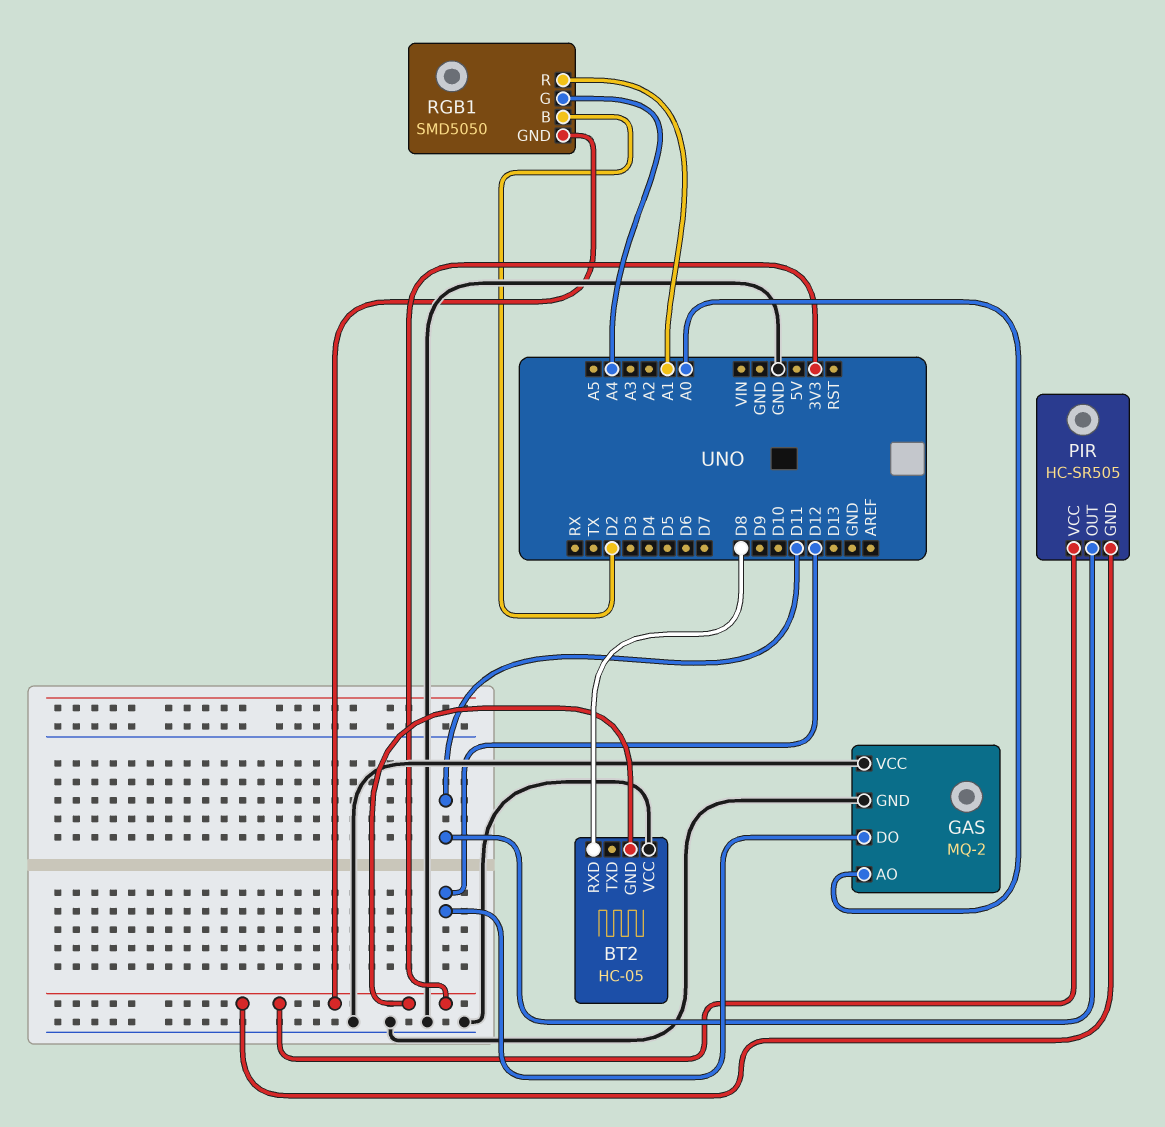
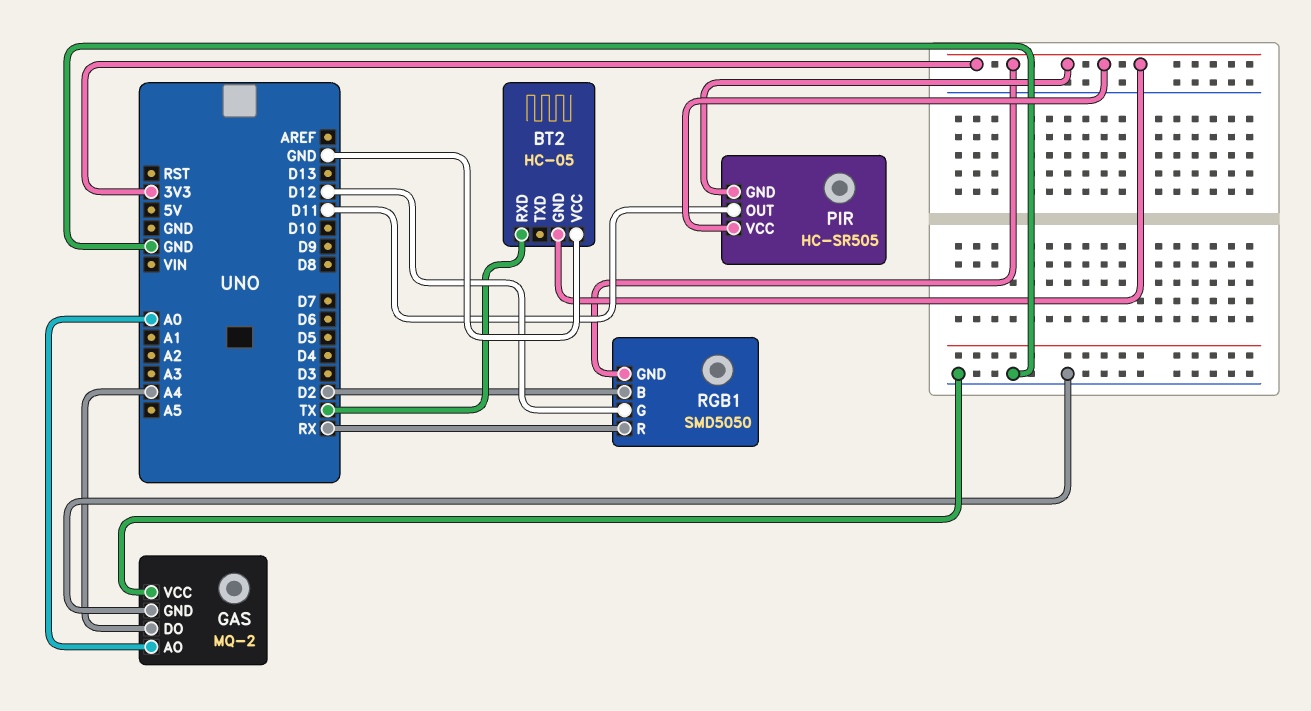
BT2 pin RXD: D8 -> TX
GAS pin DO: D12 -> A4
RGB1 pin G: A4 -> D12
RGB1 pin R: A1 -> RX

